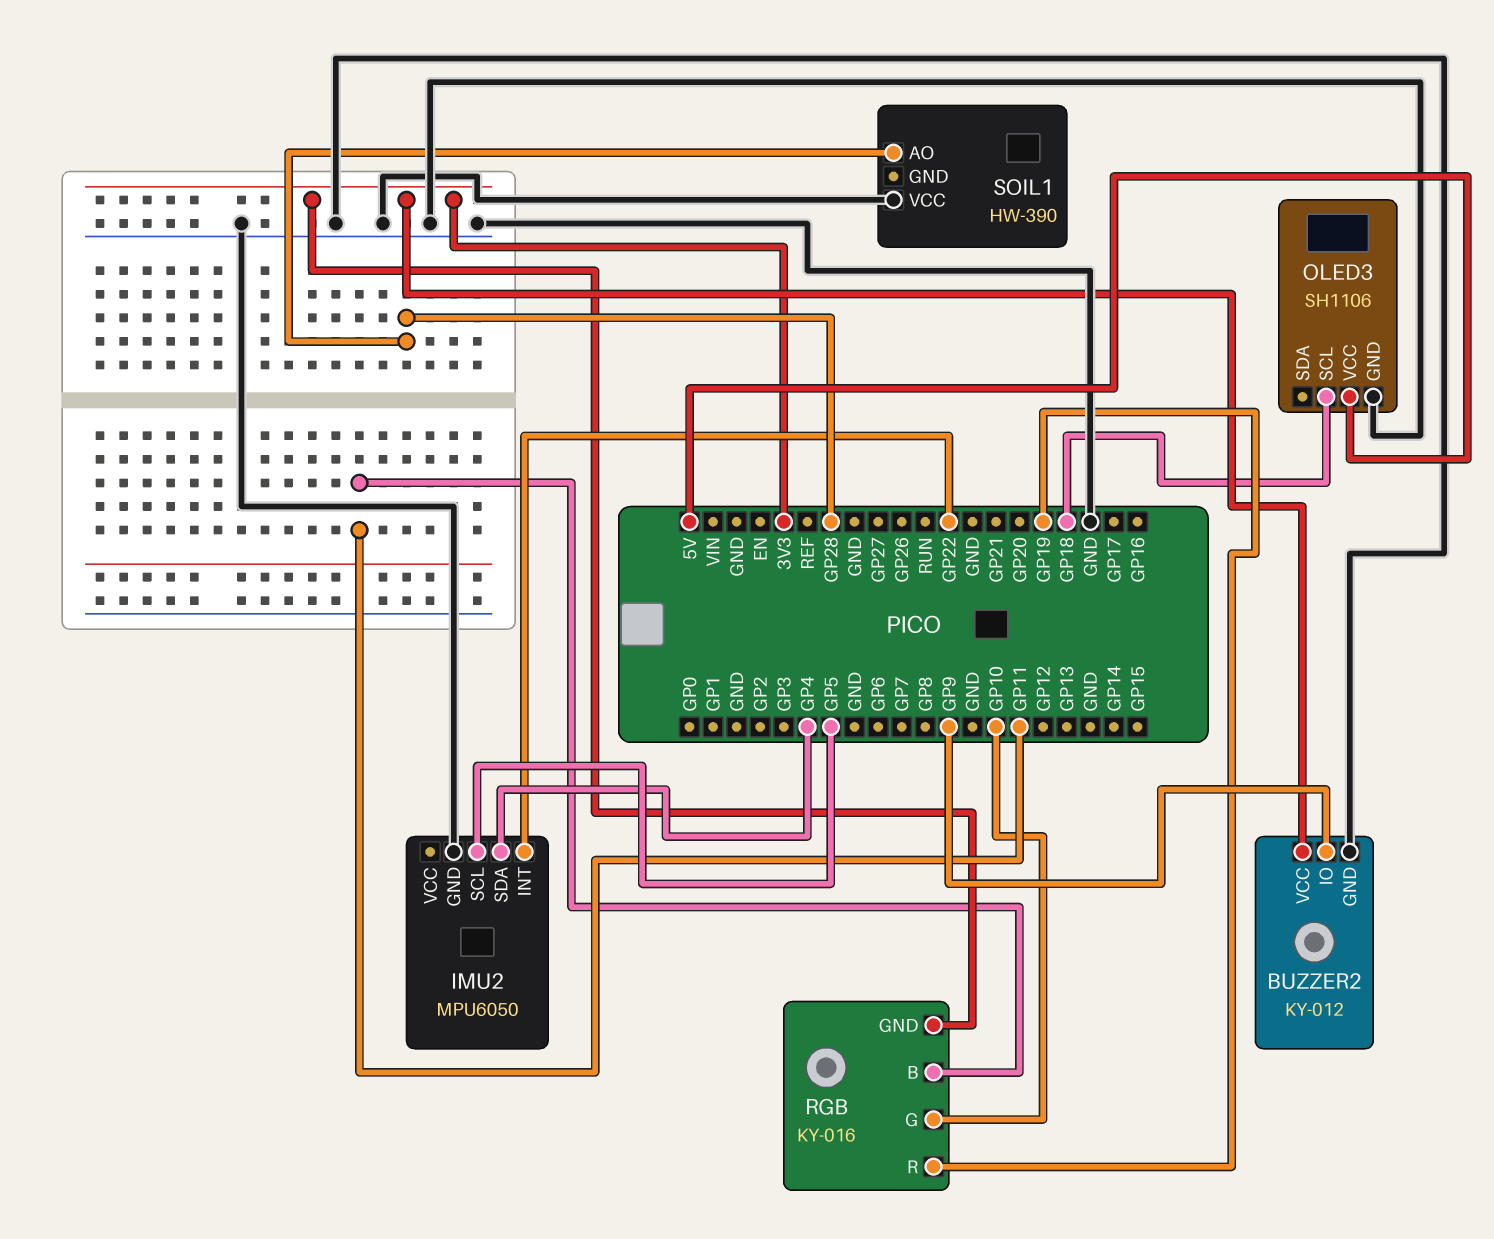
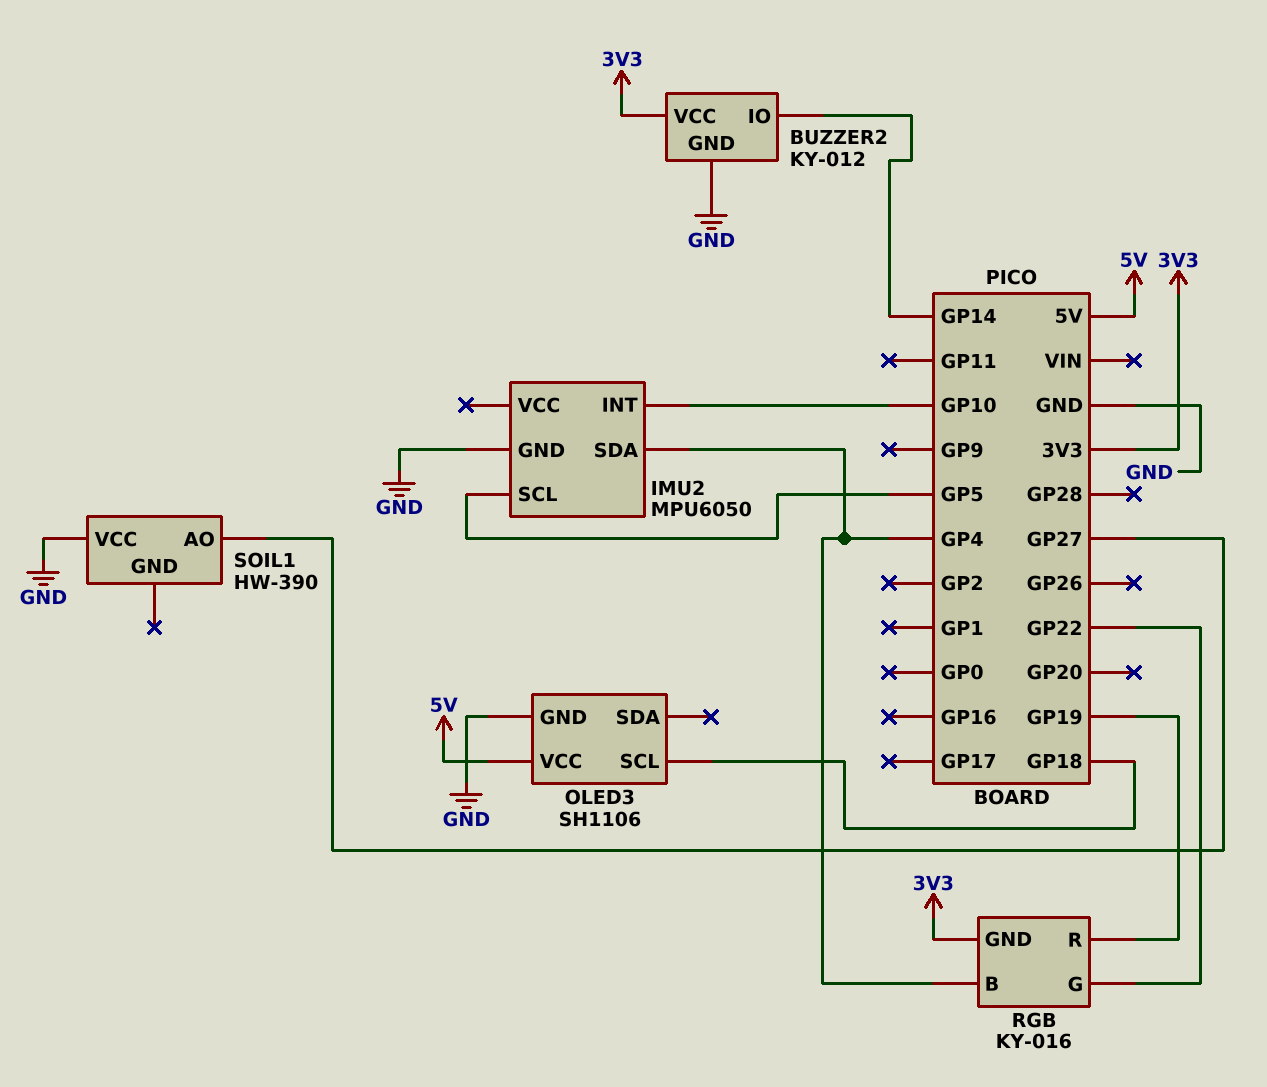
BUZZER2 pin IO: GP9 -> GP14
IMU2 pin INT: GP22 -> GP10
RGB pin B: GP11 -> GP4
RGB pin G: GP10 -> GP22
SOIL1 pin AO: GP28 -> GP27

